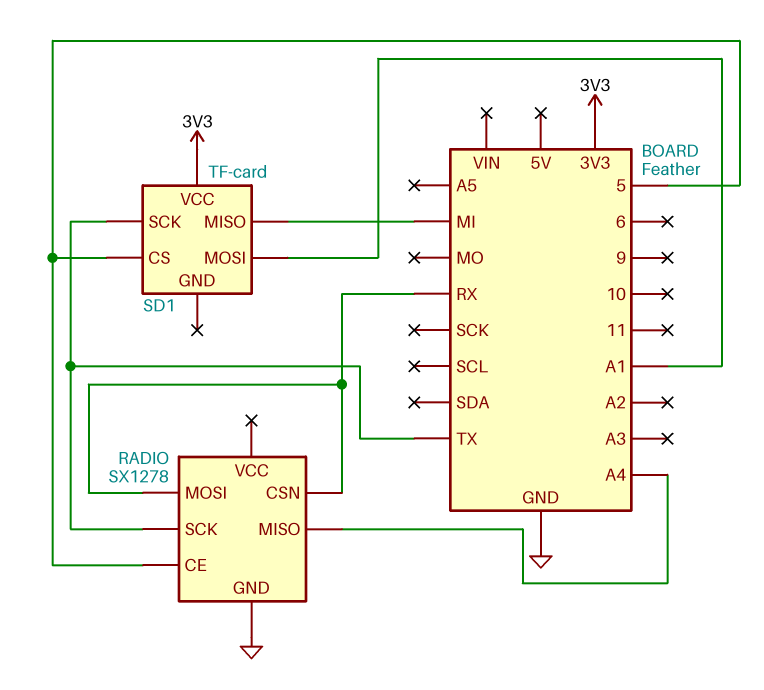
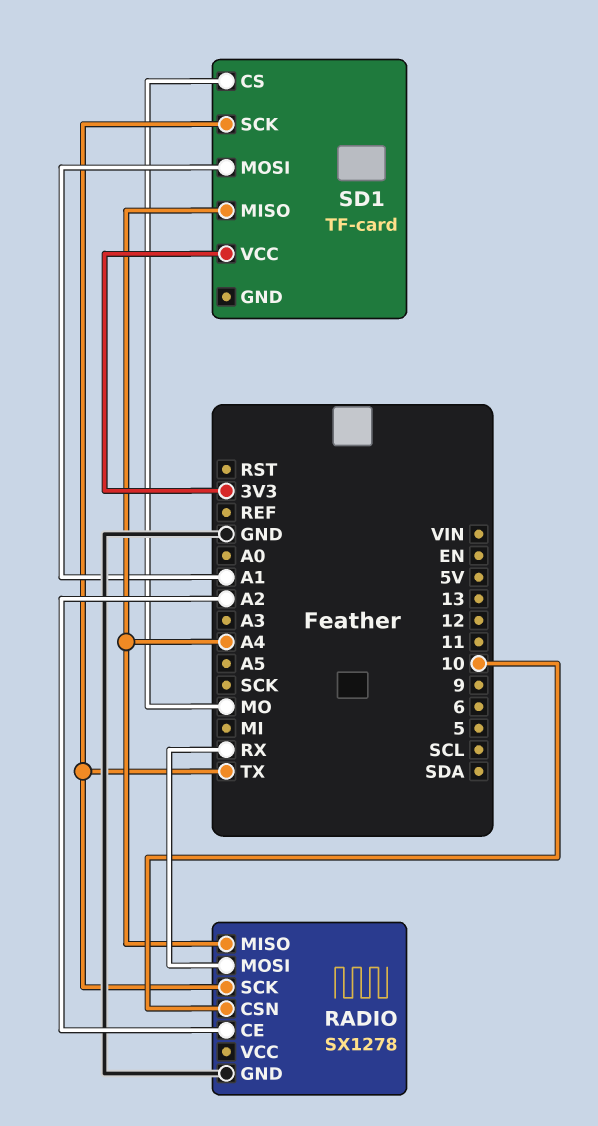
RADIO pin CE: 5 -> A2
RADIO pin CSN: RX -> 10
SD1 pin CS: 5 -> MO
SD1 pin MISO: MI -> A4

